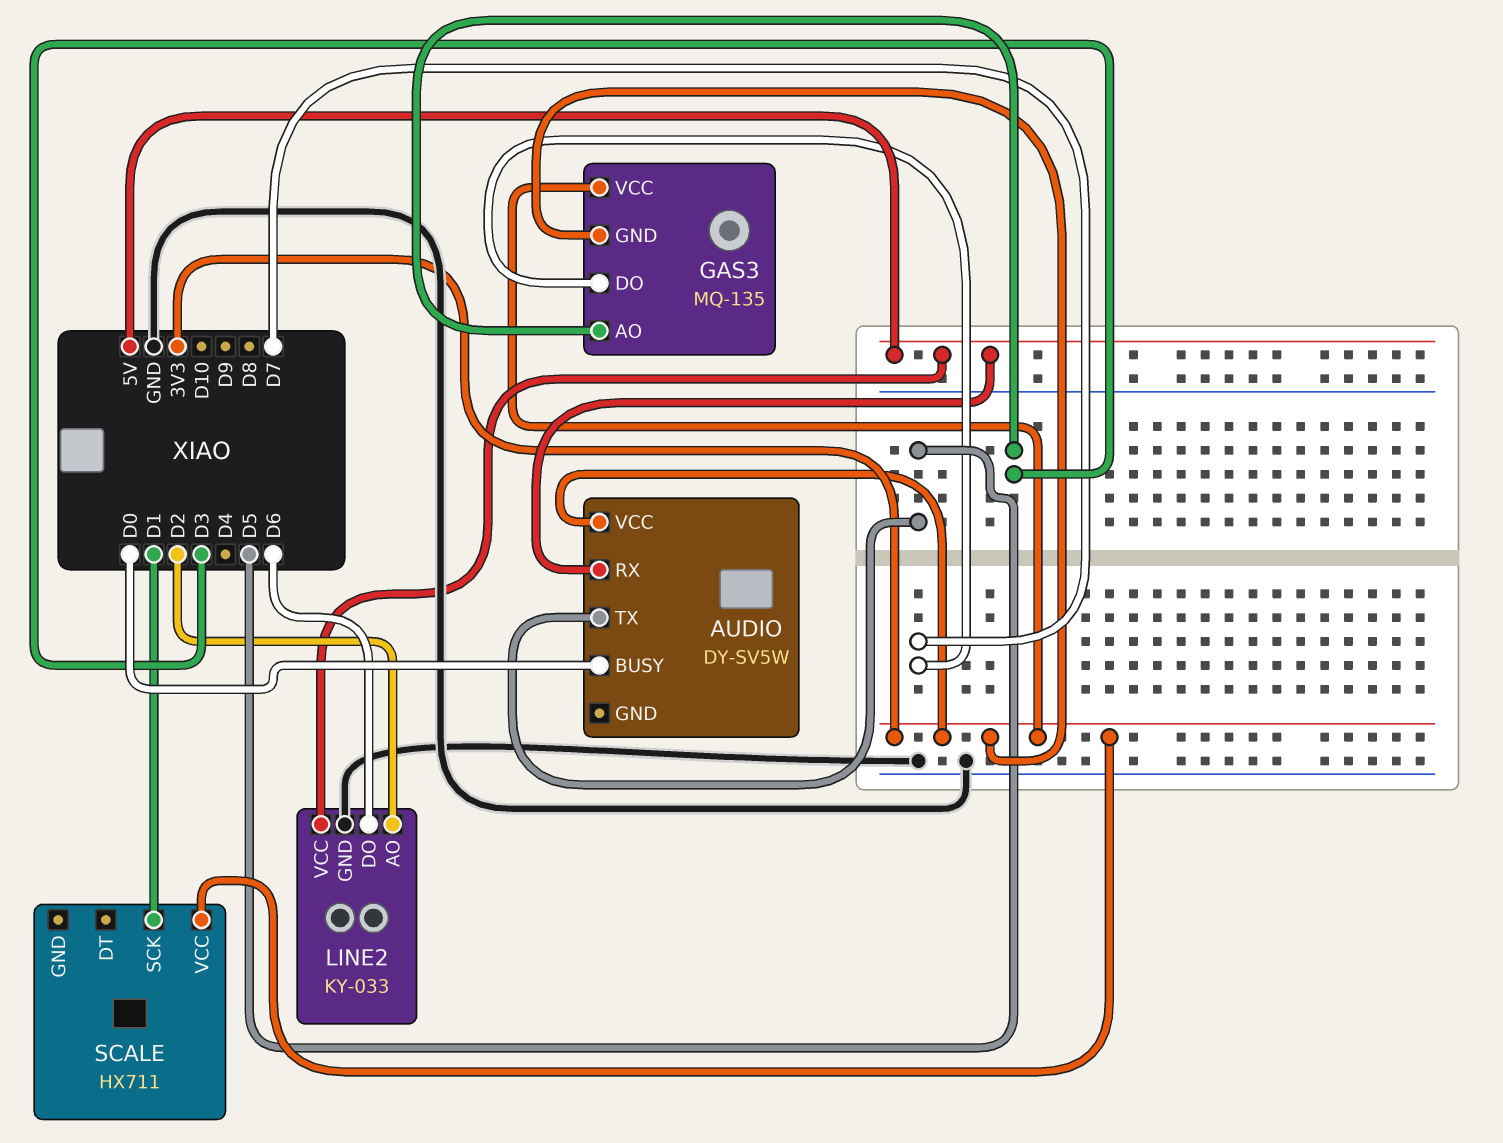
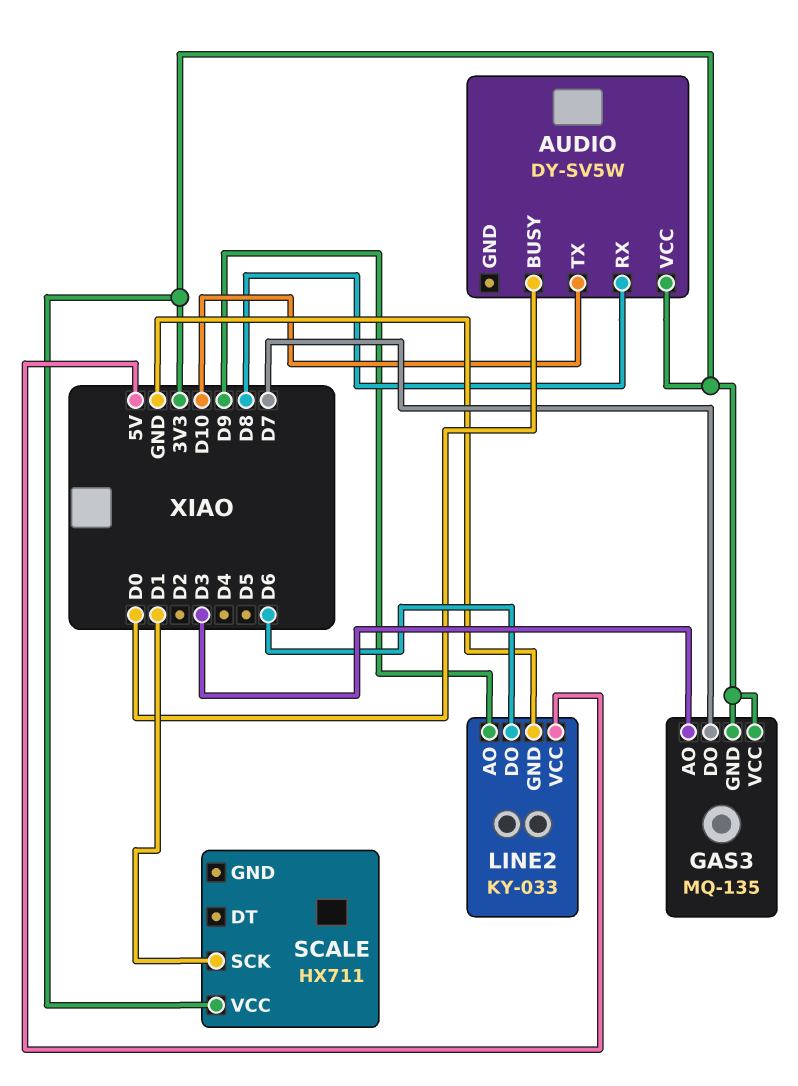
AUDIO pin RX: 5V -> D8
AUDIO pin TX: D5 -> D10
LINE2 pin AO: D2 -> D9

